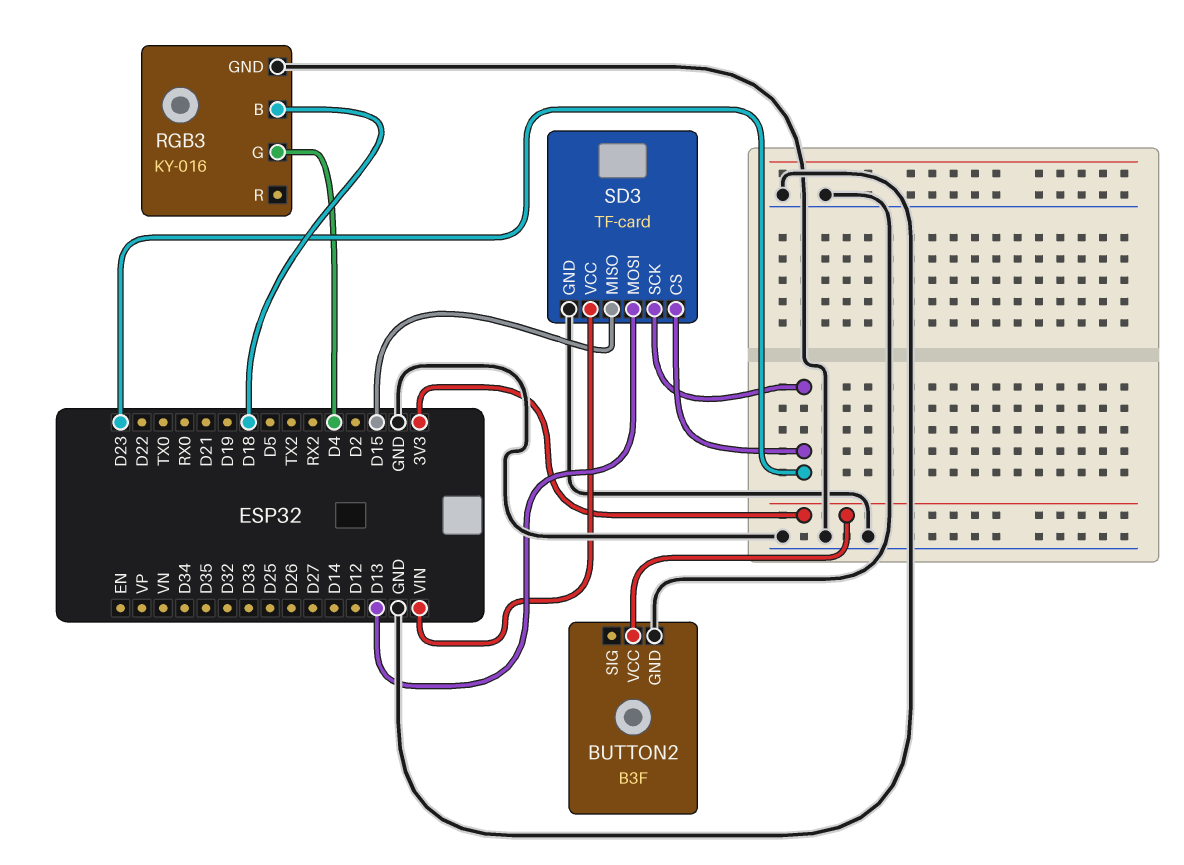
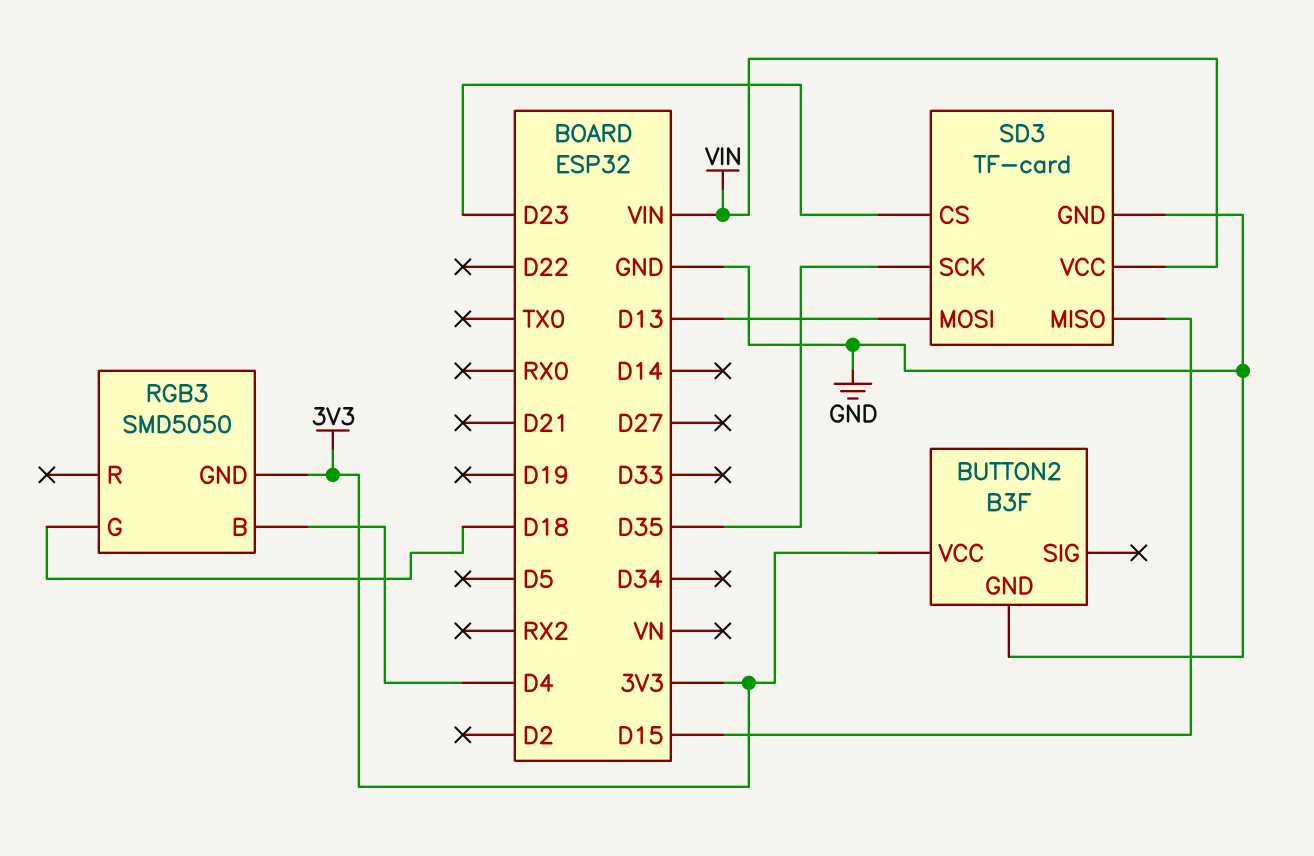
RGB3: KY-016 -> SMD5050
RGB3 pin B: D18 -> D4
RGB3 pin G: D4 -> D18
RGB3 pin GND: GND -> 3V3
SD3 pin SCK: D23 -> D35

